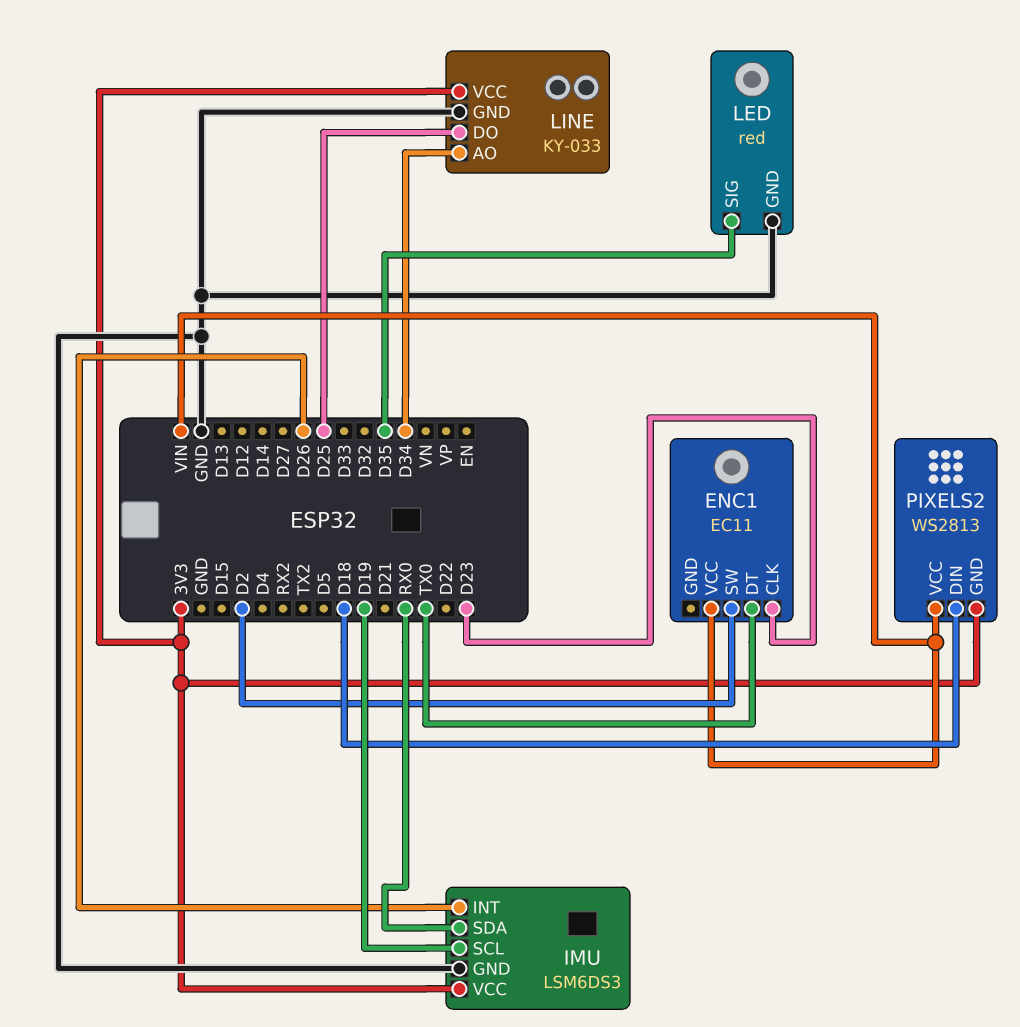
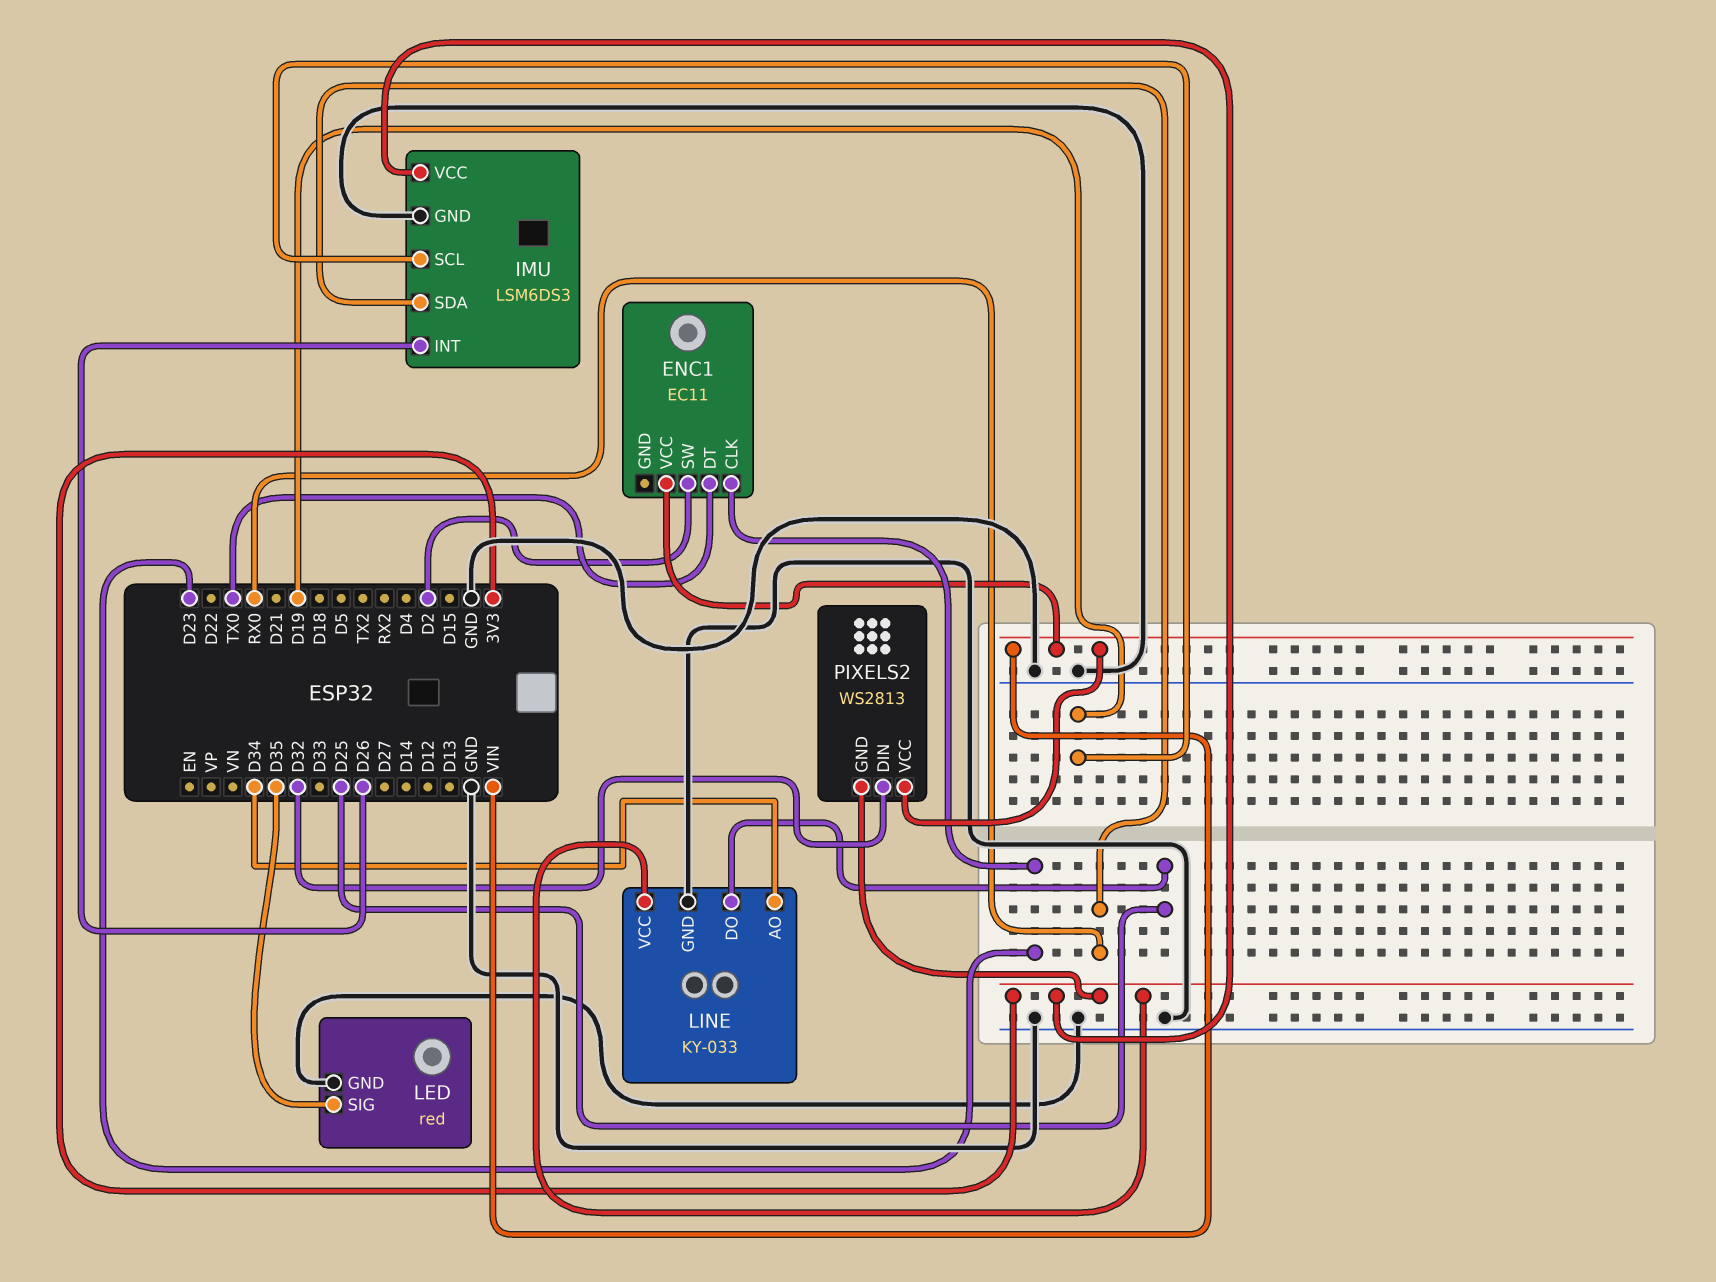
PIXELS2 pin DIN: D18 -> D32

